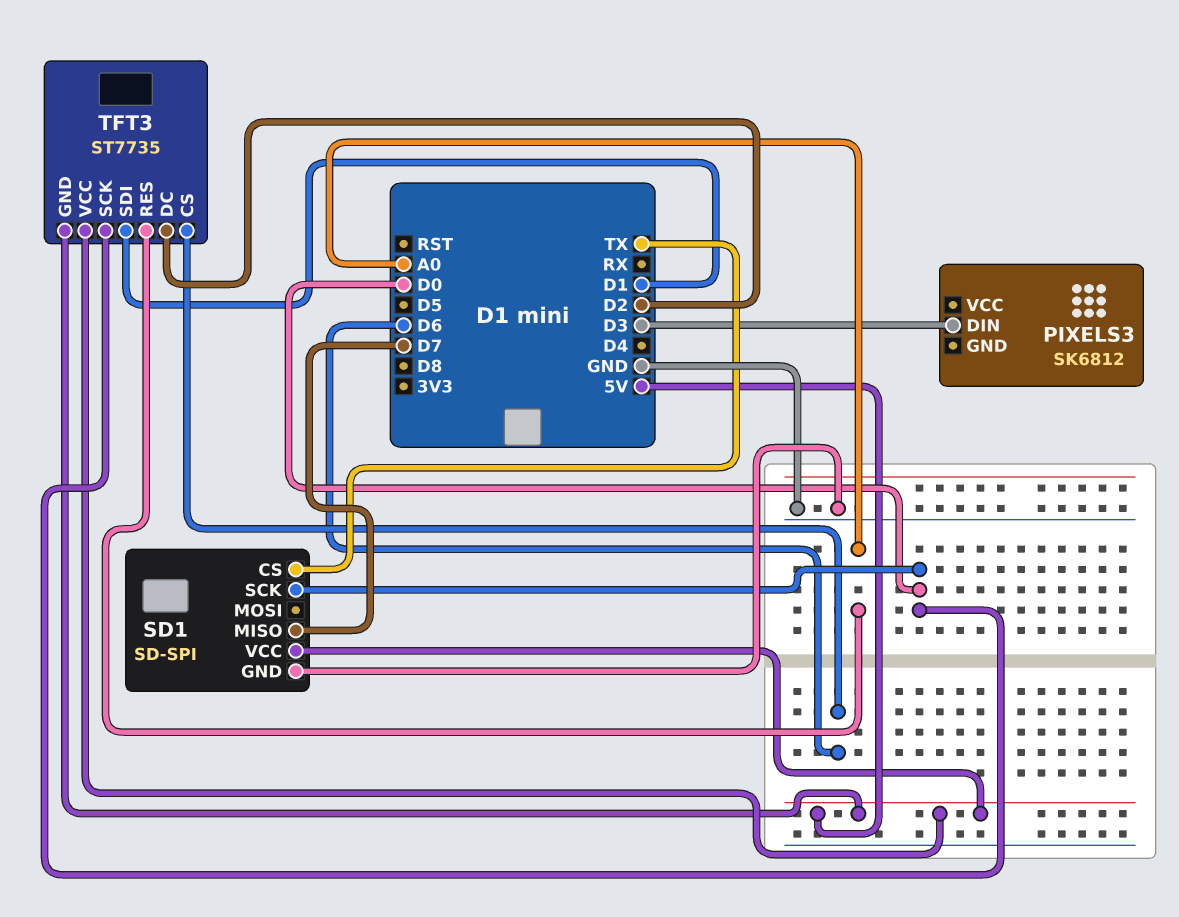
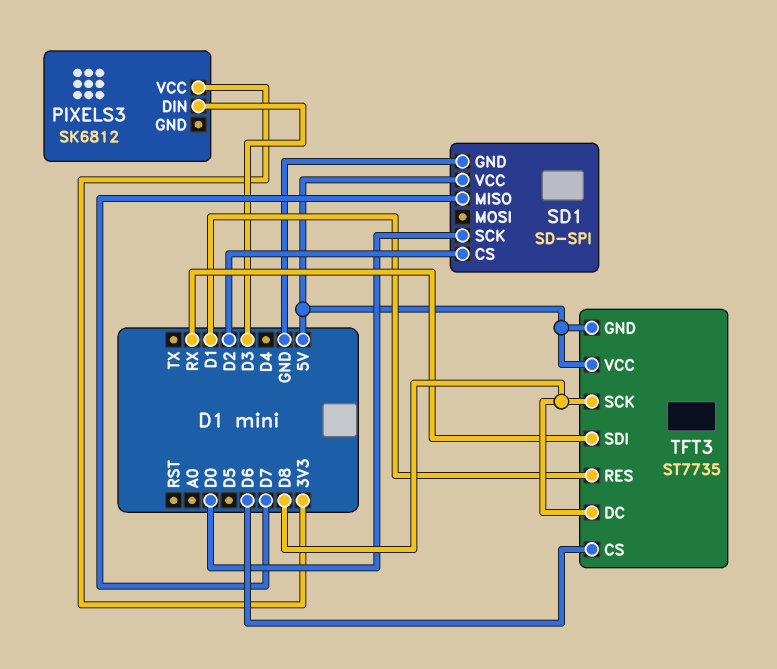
PIXELS3 pin VCC: none -> 3V3
SD1 pin CS: TX -> D2
TFT3 pin DC: D2 -> D8
TFT3 pin RES: A0 -> D1
TFT3 pin SCK: D0 -> D8
TFT3 pin SDI: D1 -> RX

